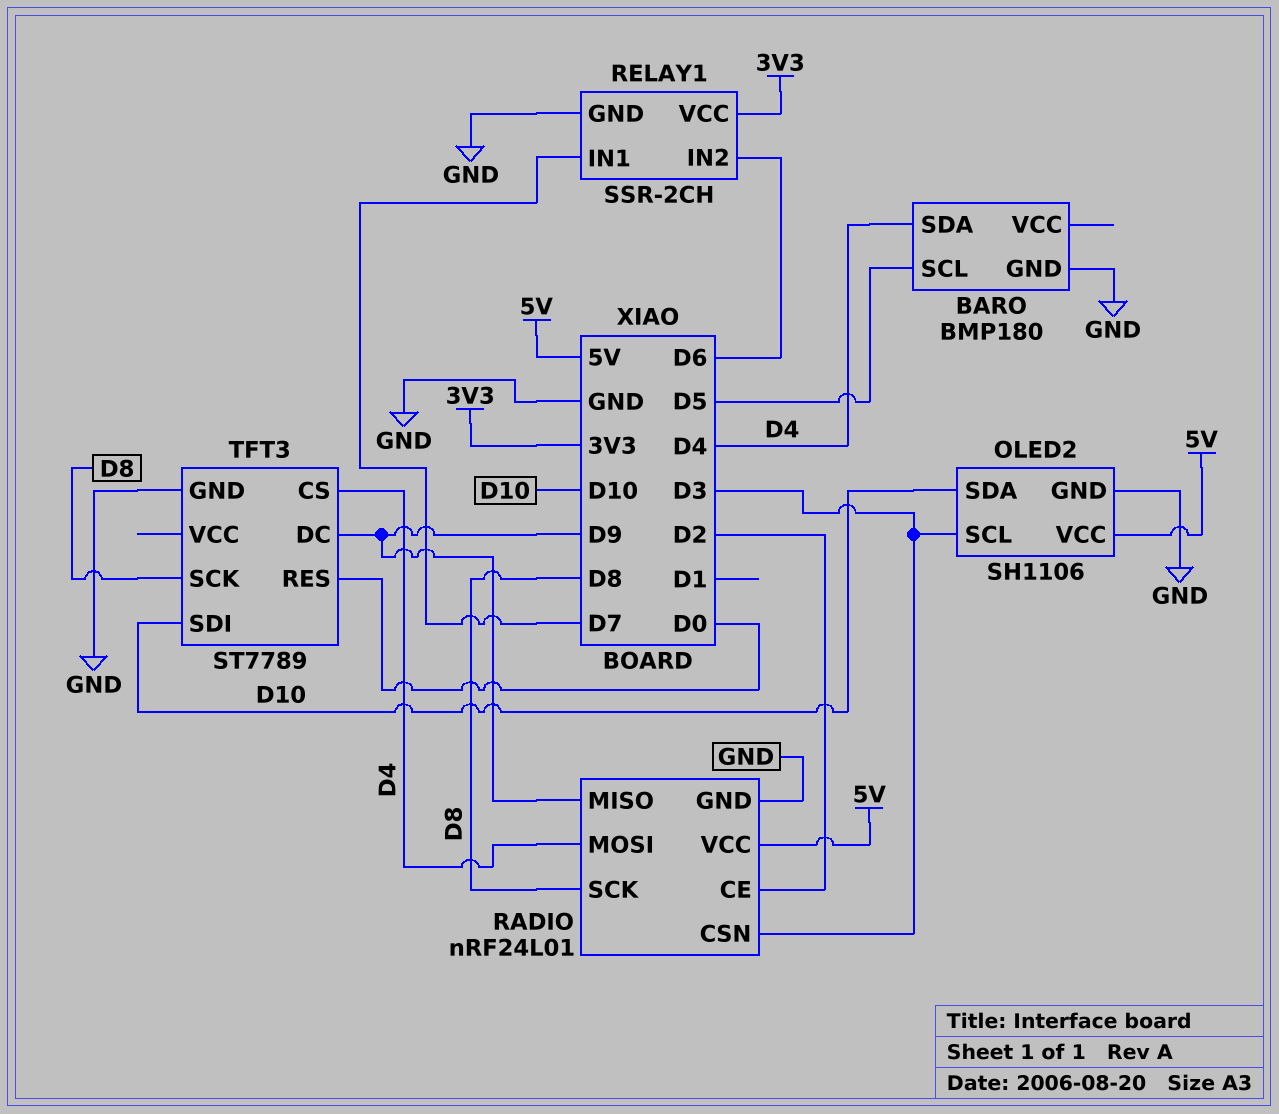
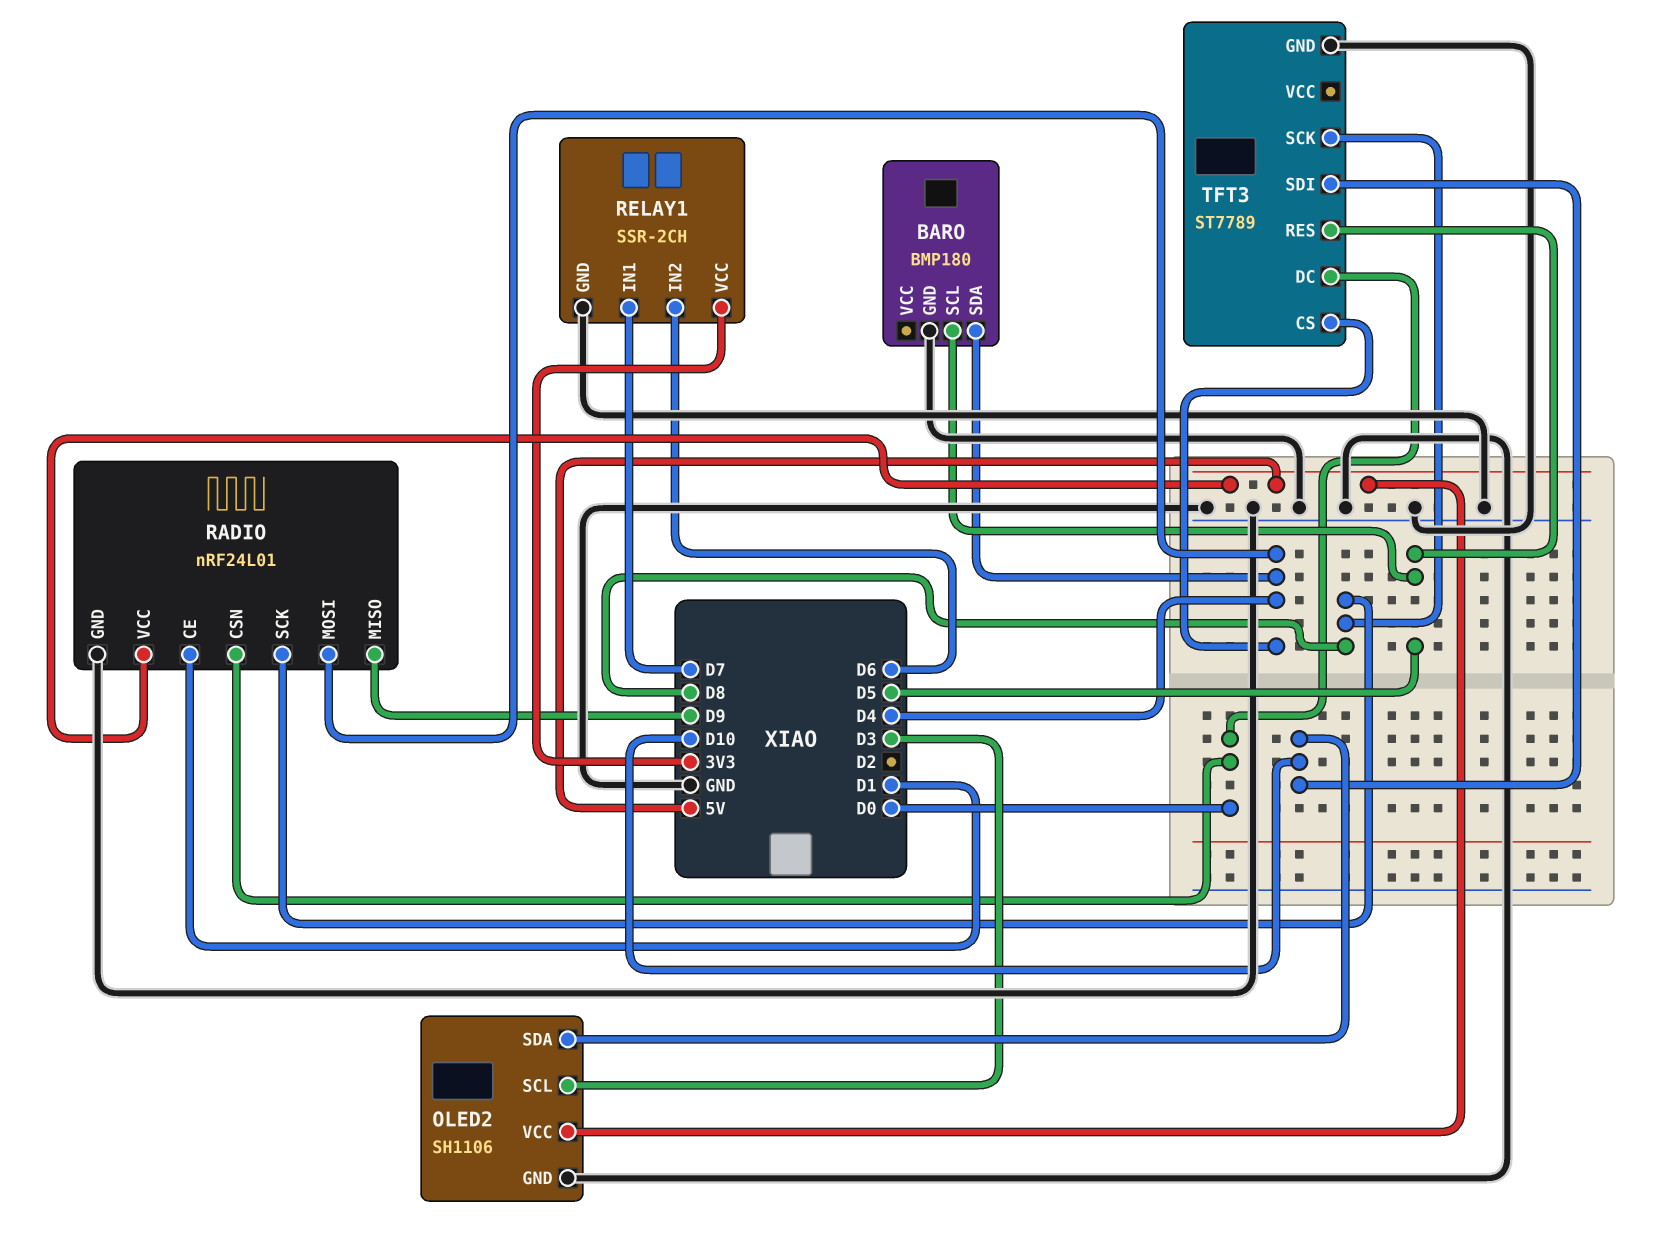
RADIO pin CE: D2 -> D1
RADIO pin CSN: D3 -> D0
TFT3 pin DC: D9 -> D0
TFT3 pin RES: D0 -> D5

